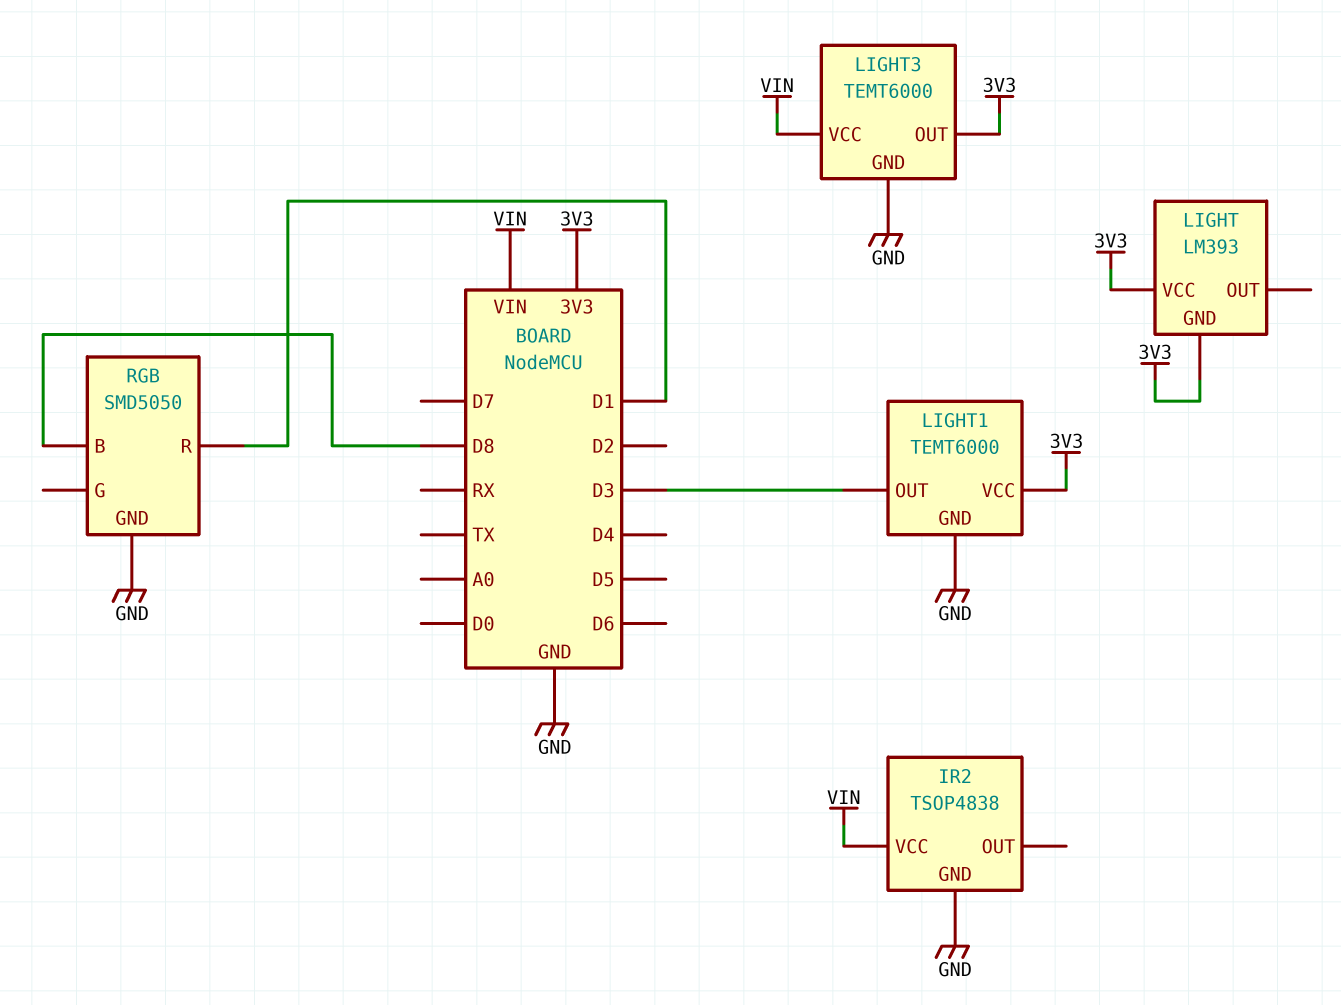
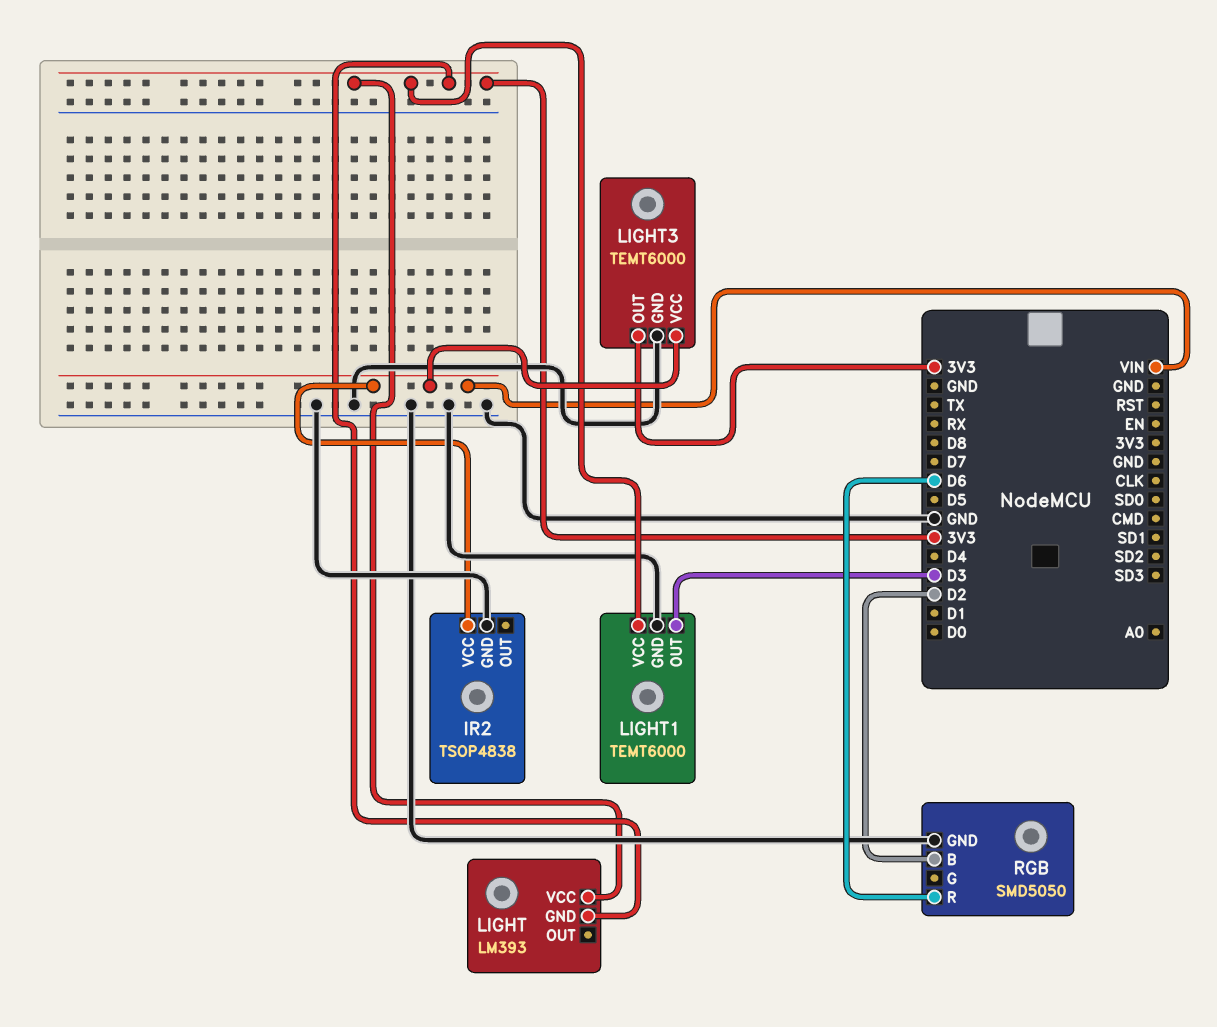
RGB pin B: D8 -> D2
RGB pin R: D1 -> D6

